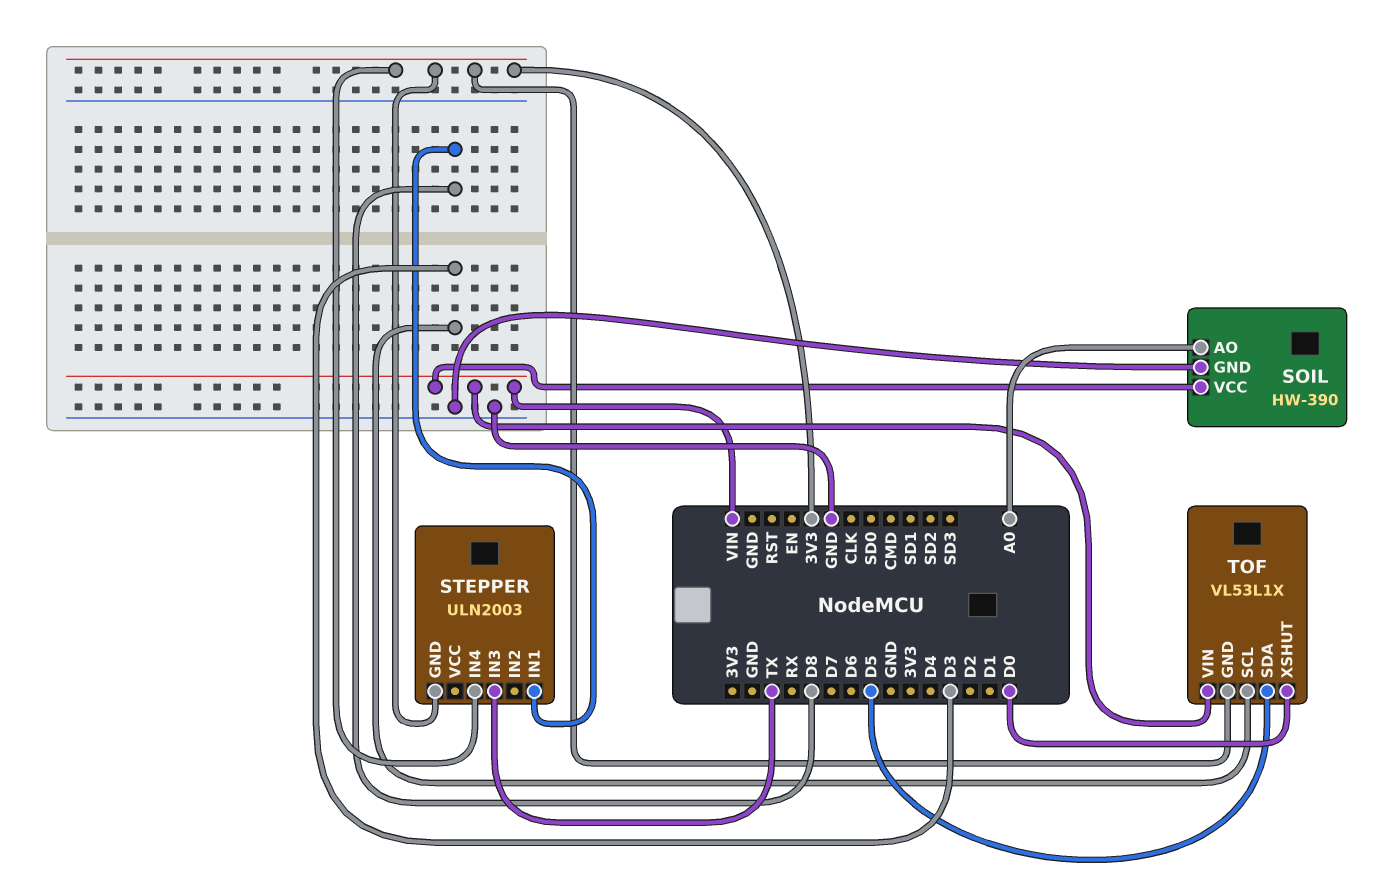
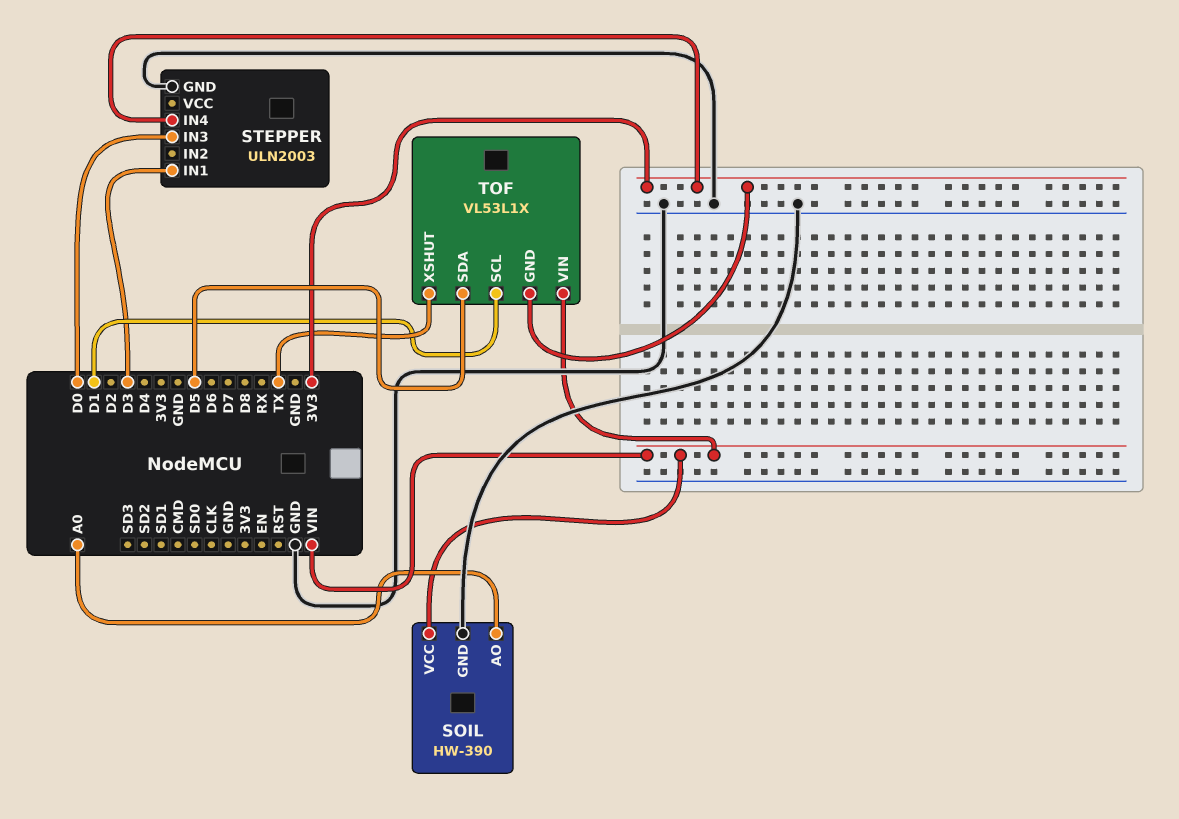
STEPPER pin GND: 3V3 -> GND
STEPPER pin IN1: D8 -> D3
STEPPER pin IN3: TX -> D0
TOF pin SCL: D3 -> D1
TOF pin XSHUT: D0 -> TX

